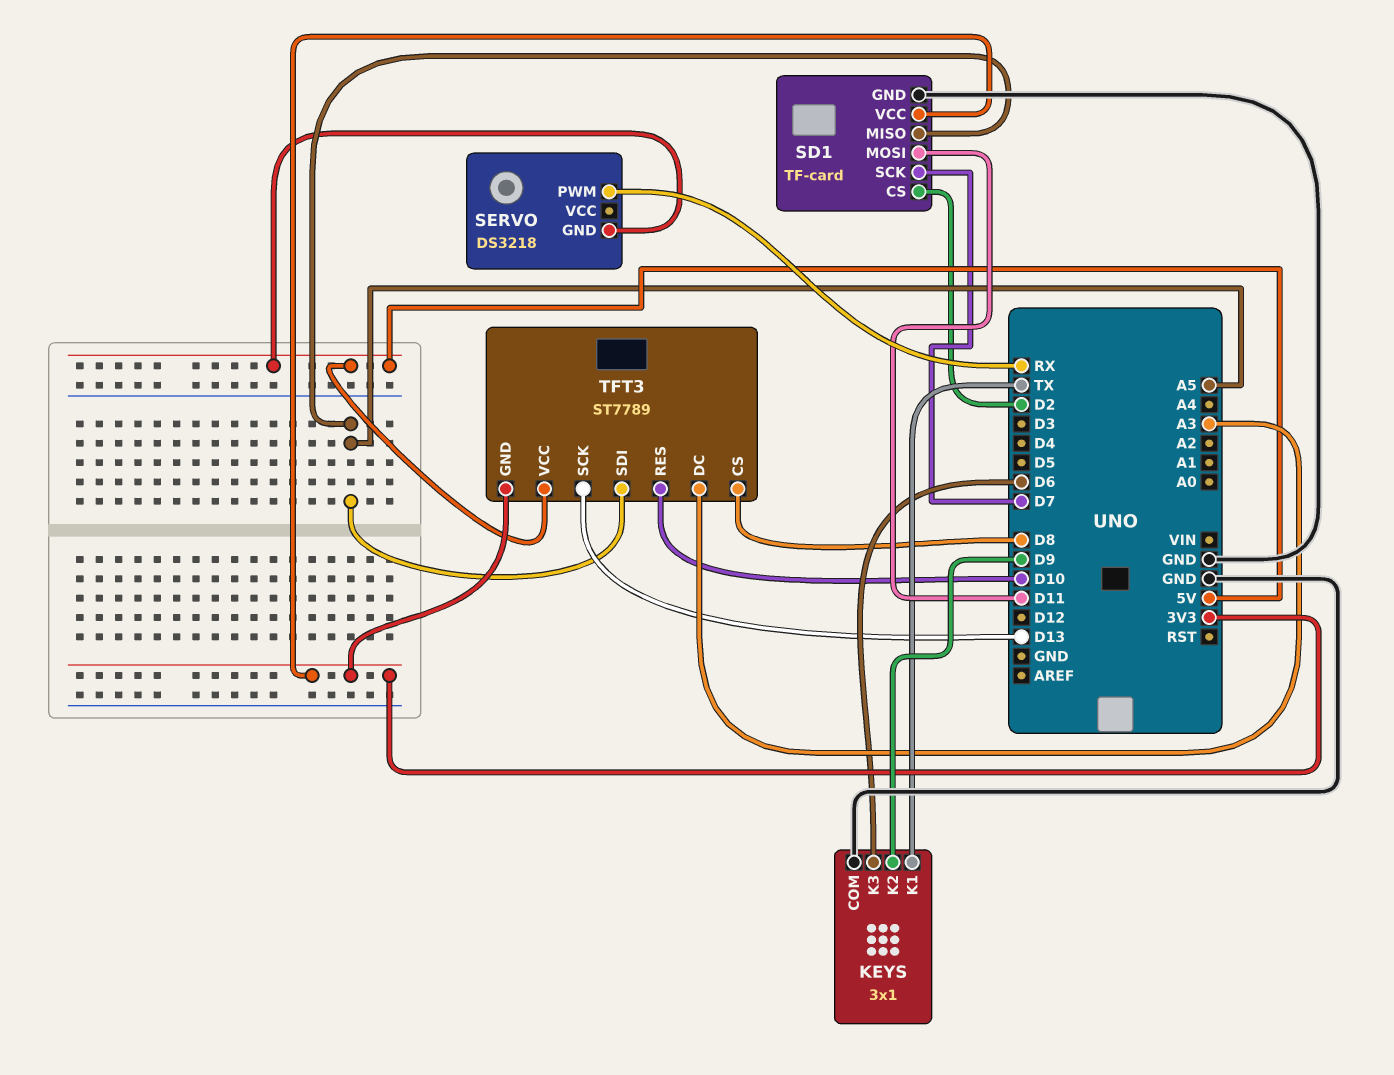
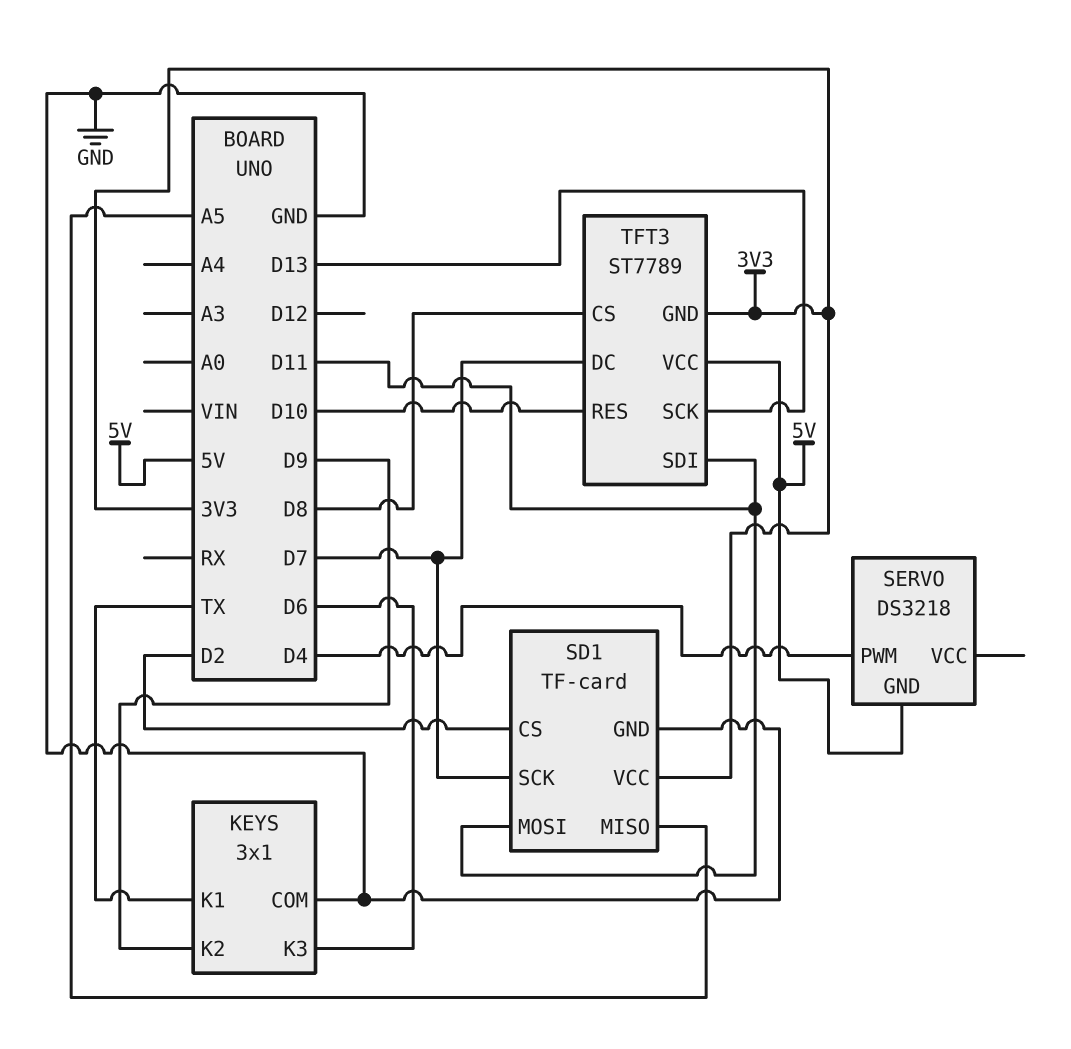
SERVO pin PWM: RX -> D4
TFT3 pin DC: A3 -> D7
TFT3 pin SDI: A5 -> D11

